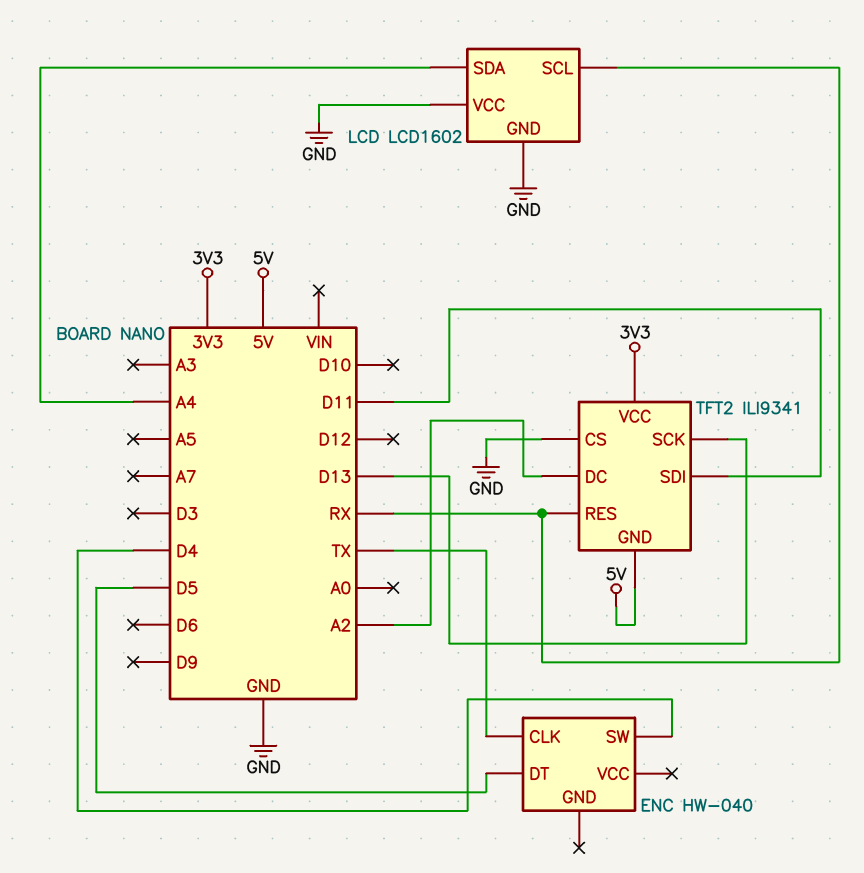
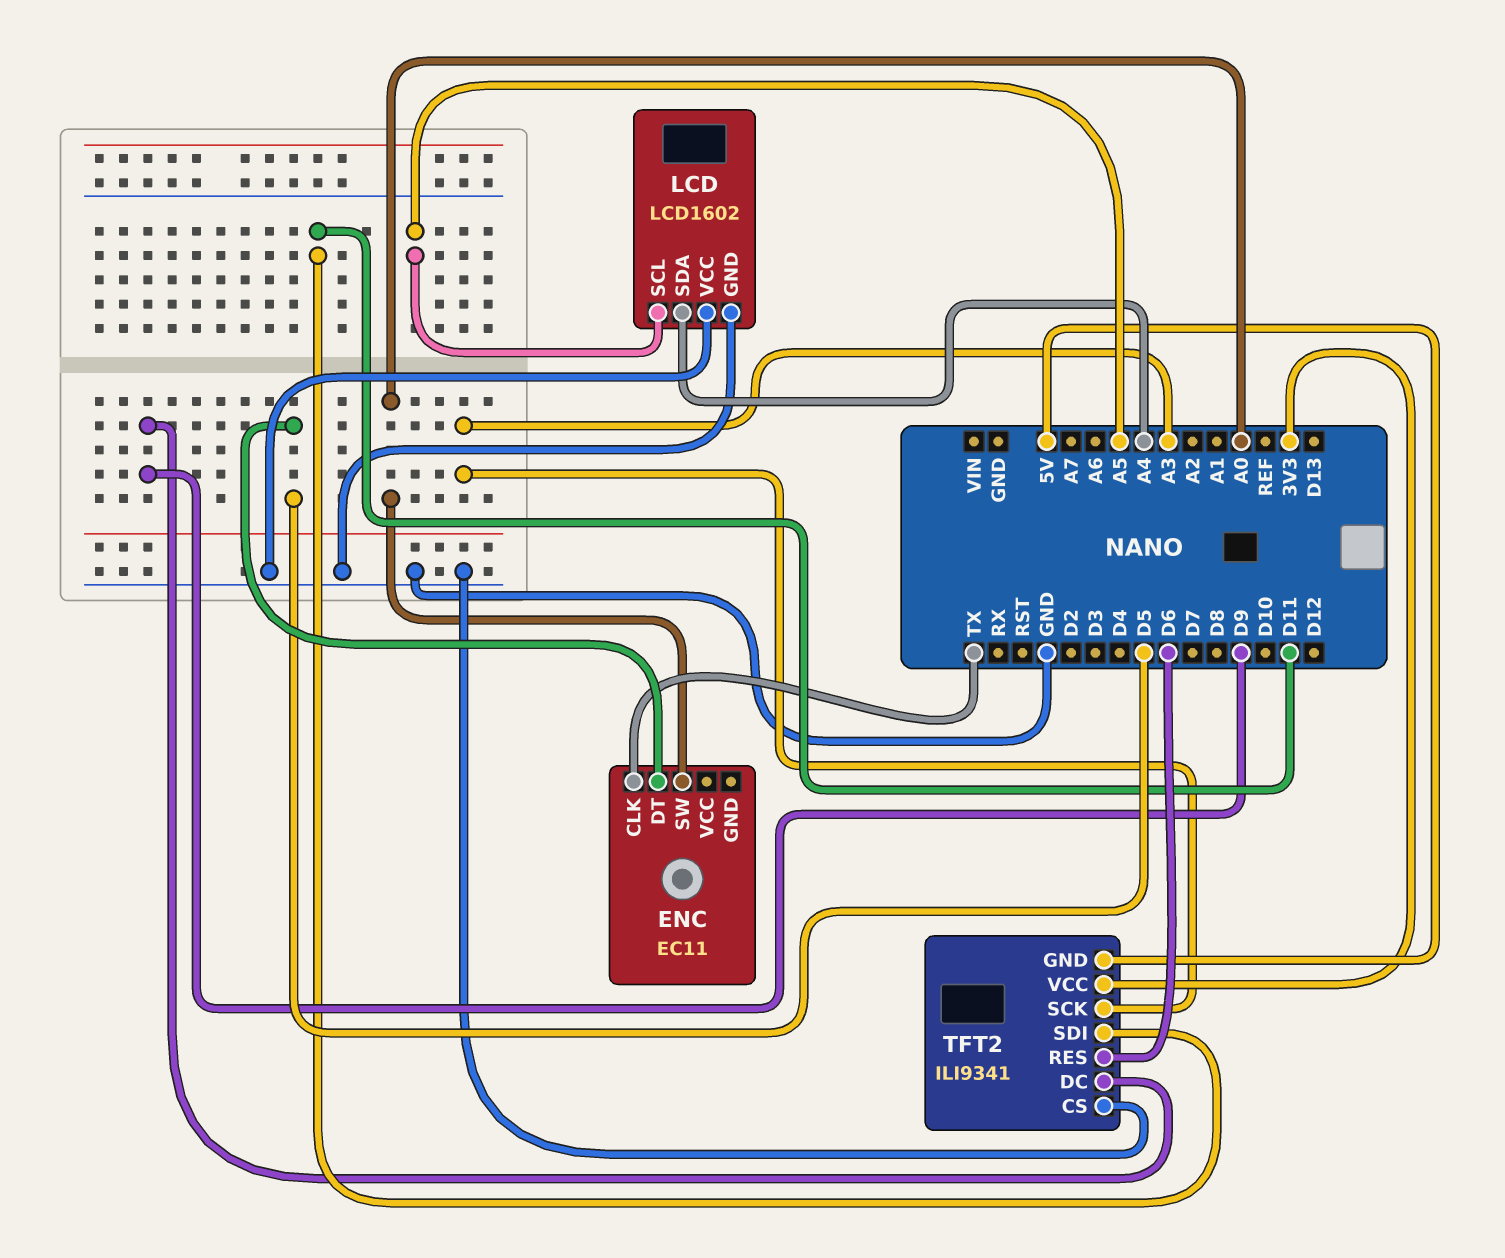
ENC: HW-040 -> EC11
ENC pin SW: D4 -> A0
LCD pin SCL: RX -> A5
TFT2 pin DC: A2 -> D9
TFT2 pin RES: RX -> D6
TFT2 pin SCK: D13 -> A3

